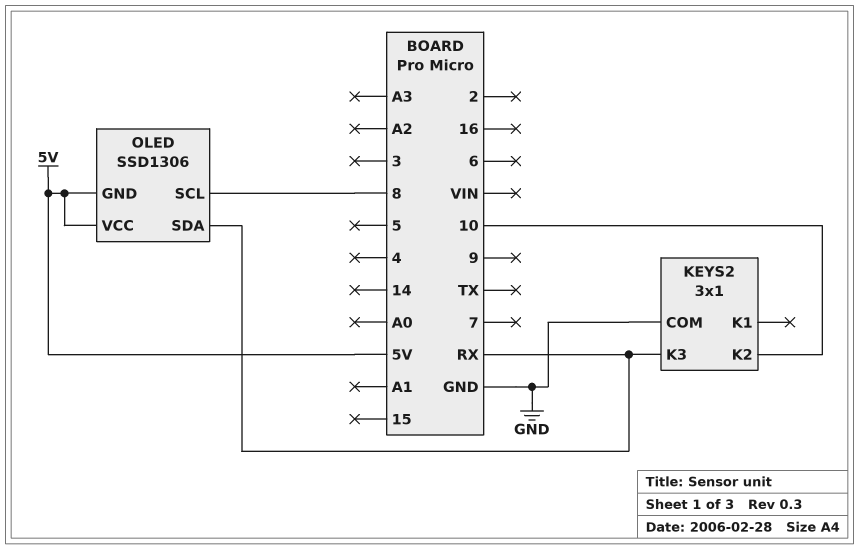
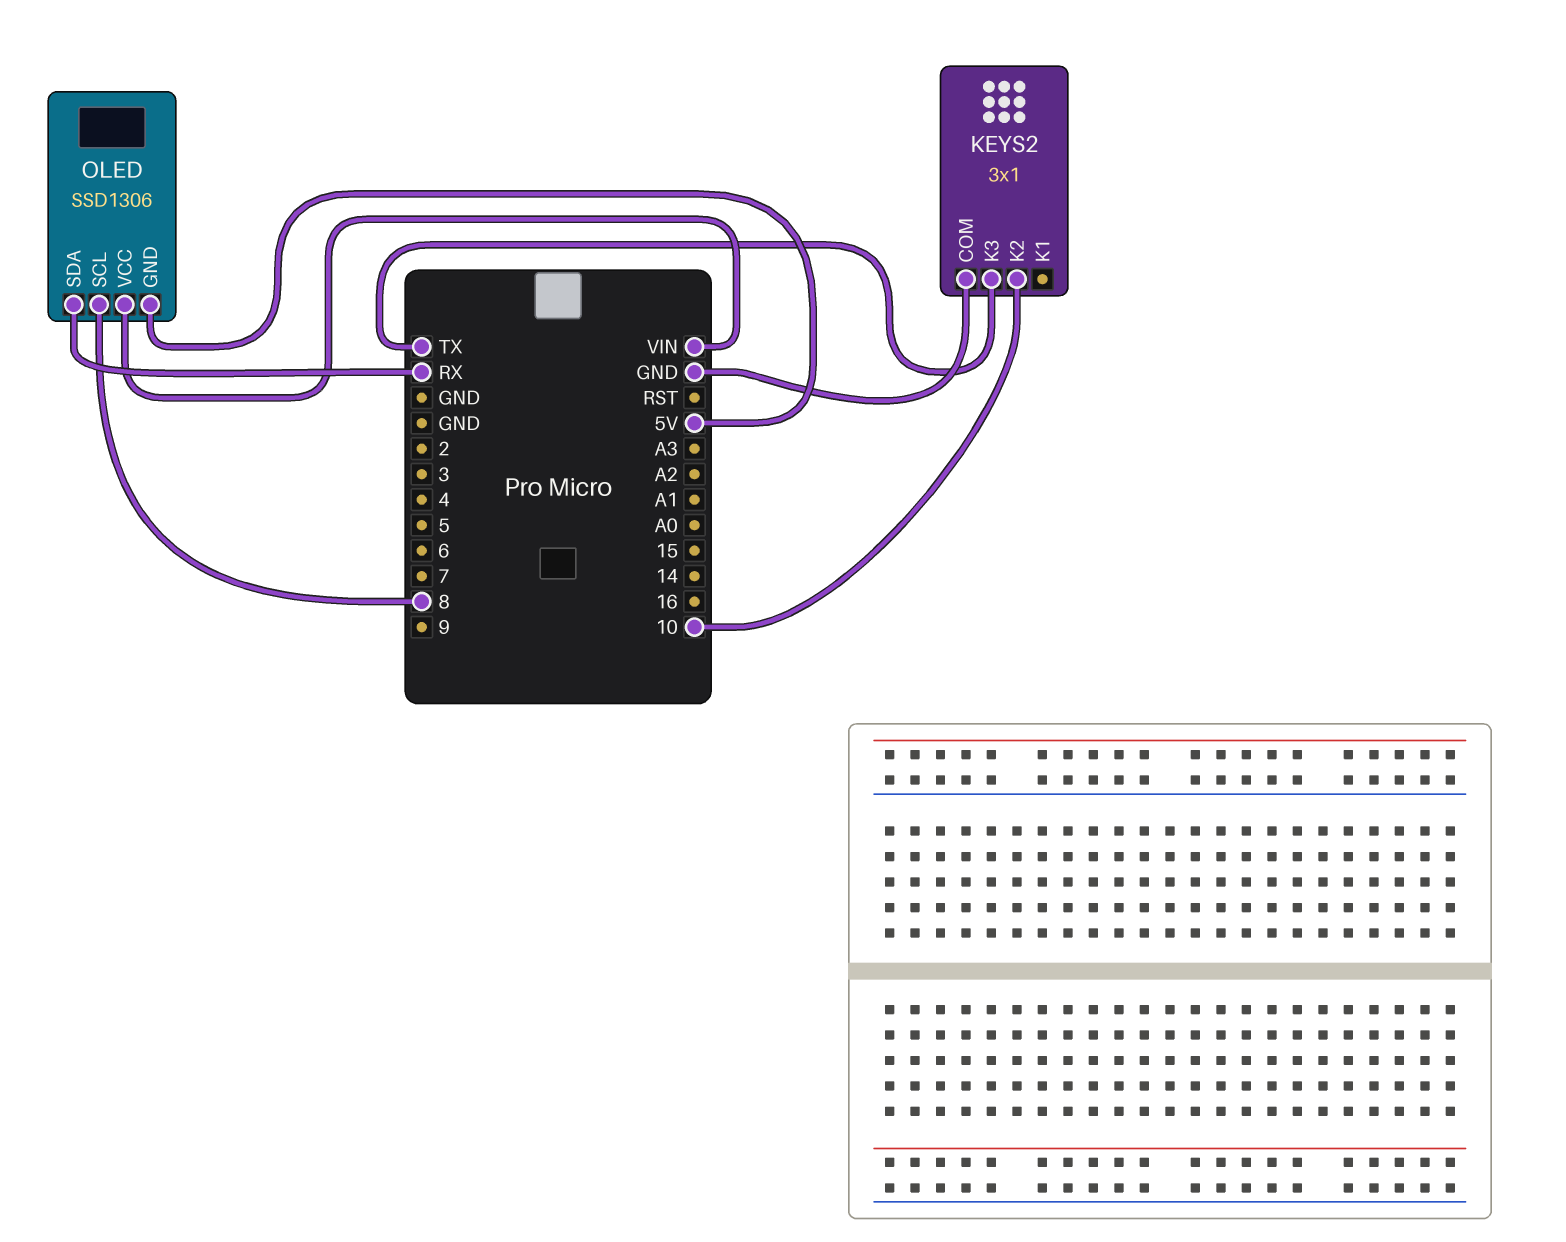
KEYS2 pin K3: RX -> TX
OLED pin VCC: 5V -> VIN

